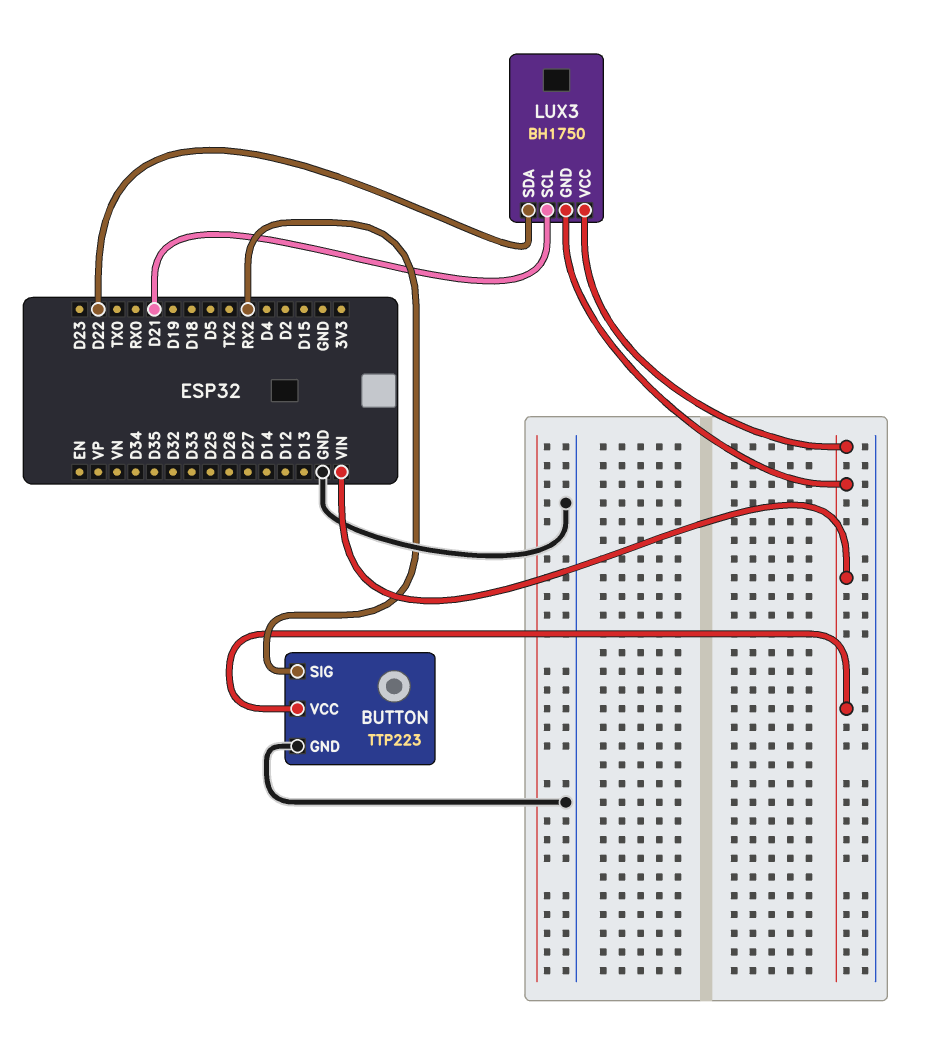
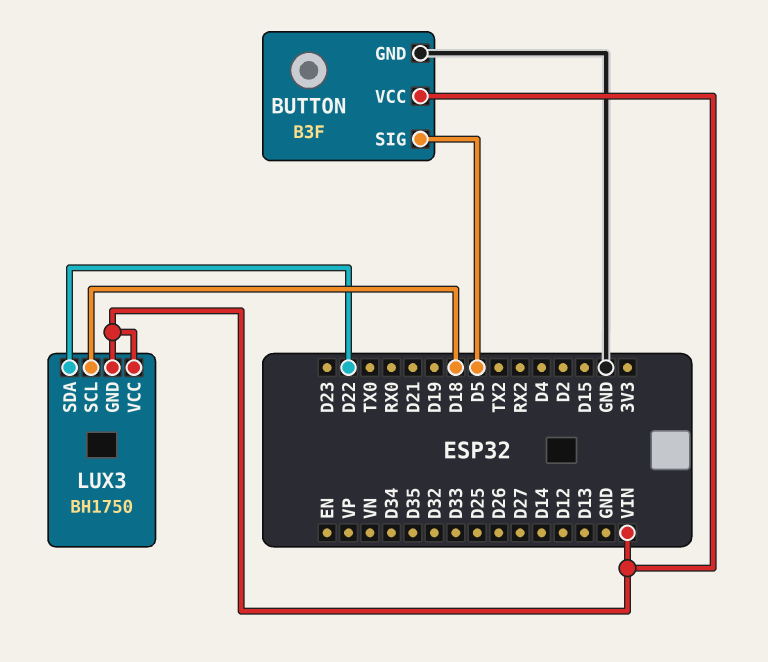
BUTTON: TTP223 -> B3F
BUTTON pin SIG: RX2 -> D5
LUX3 pin SCL: D21 -> D18

